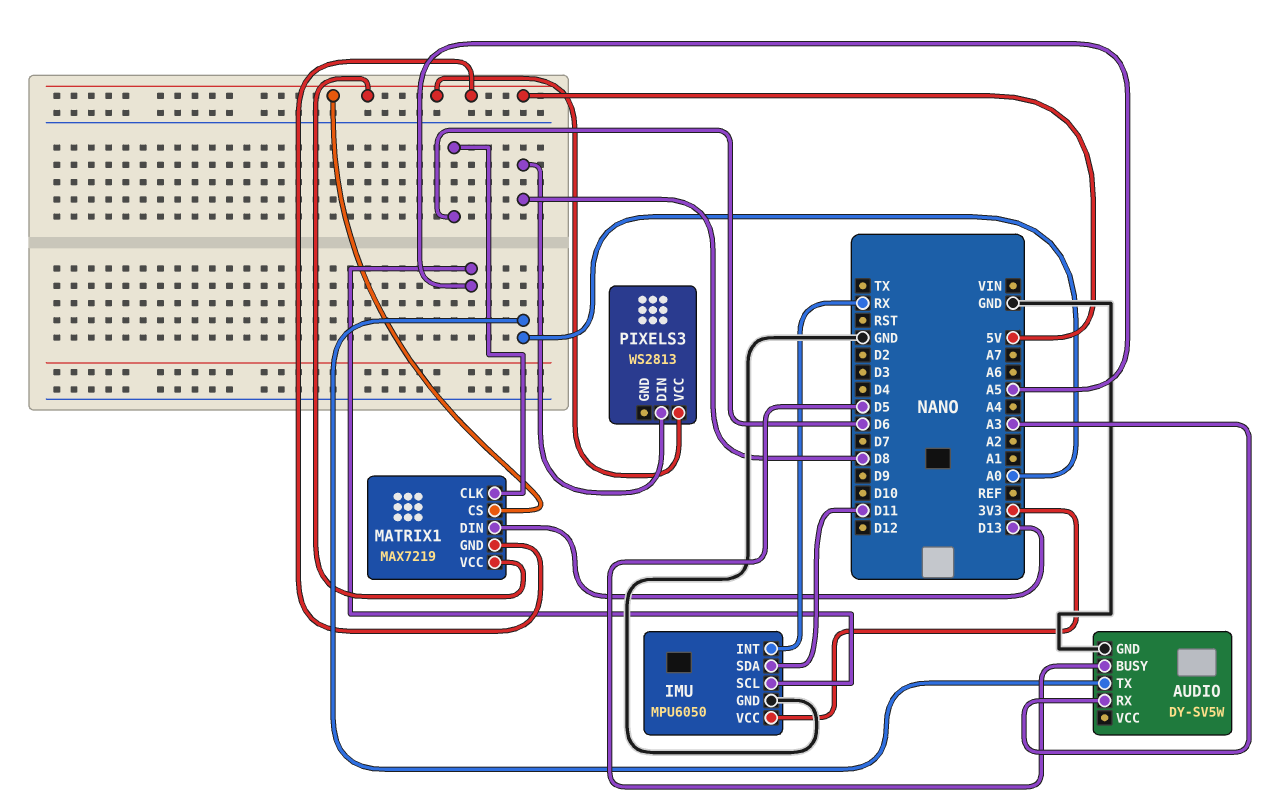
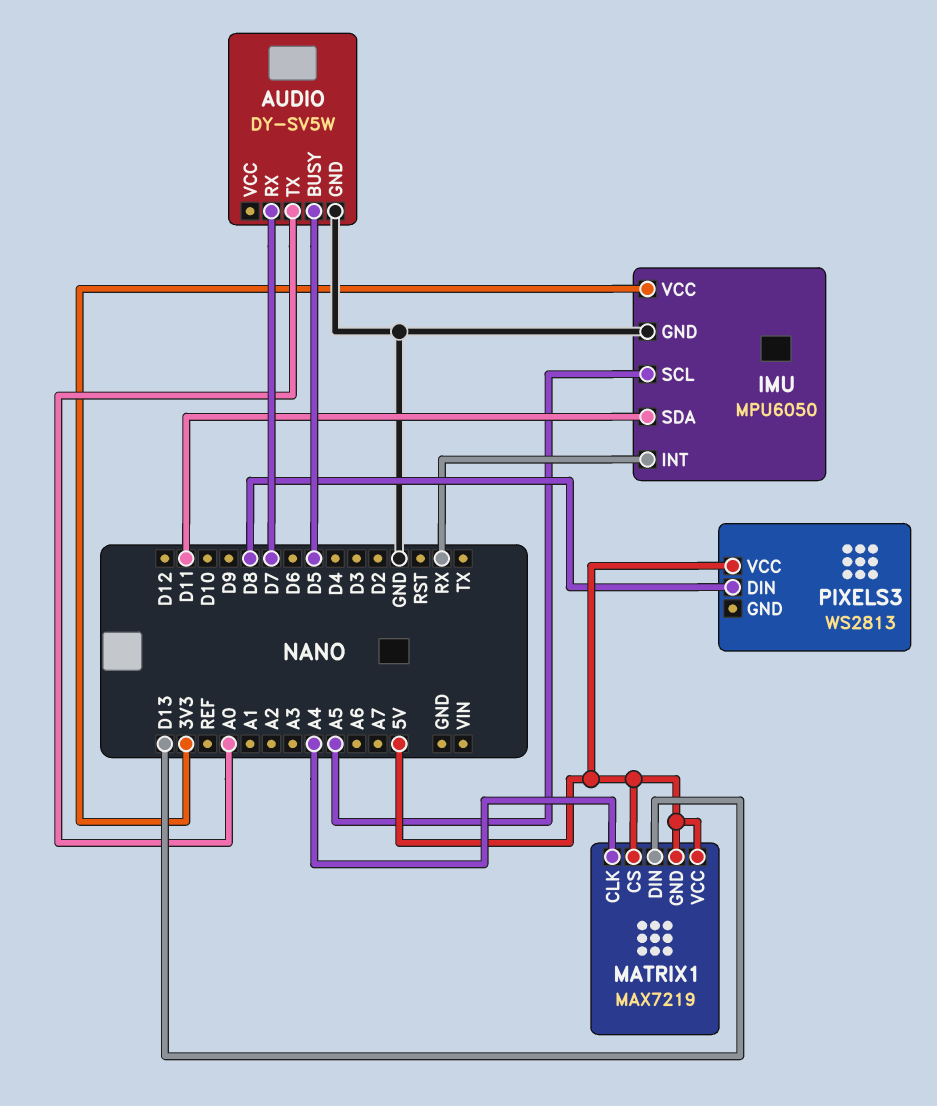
AUDIO pin RX: A3 -> D7
MATRIX1 pin CLK: D6 -> A4

